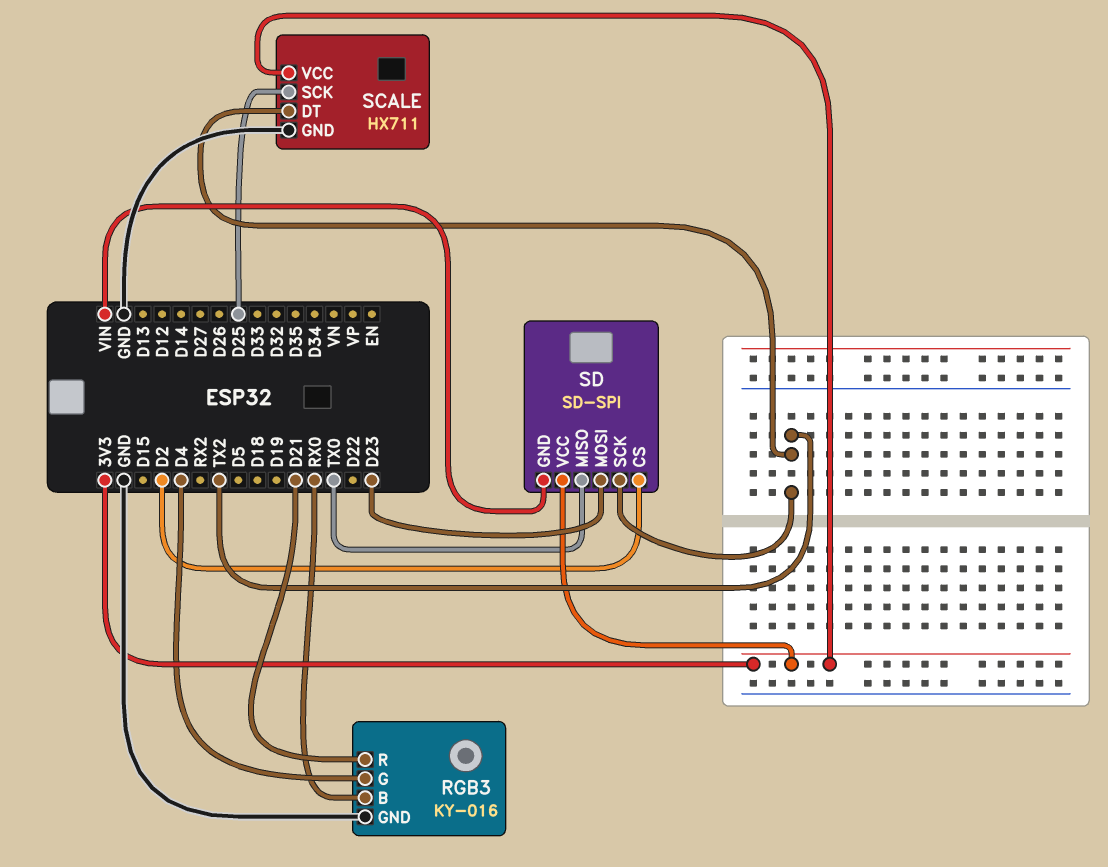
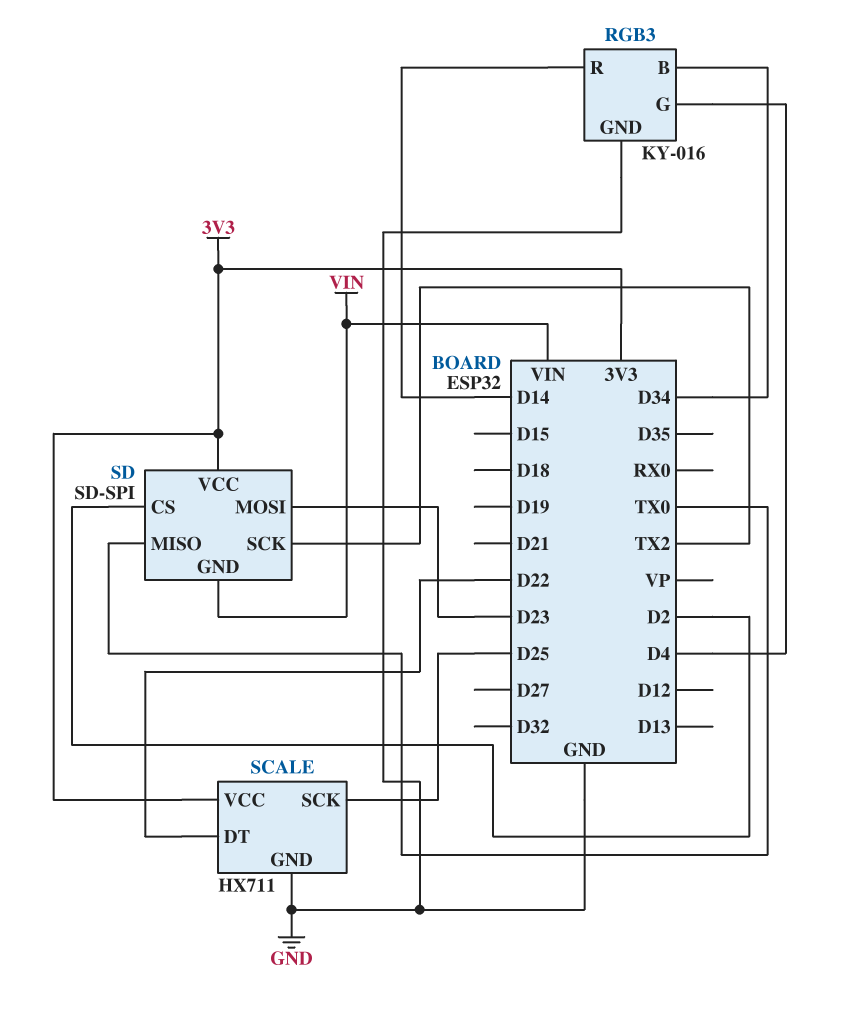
RGB3 pin B: RX0 -> D34
RGB3 pin R: D21 -> D14
SCALE pin DT: TX2 -> D22

